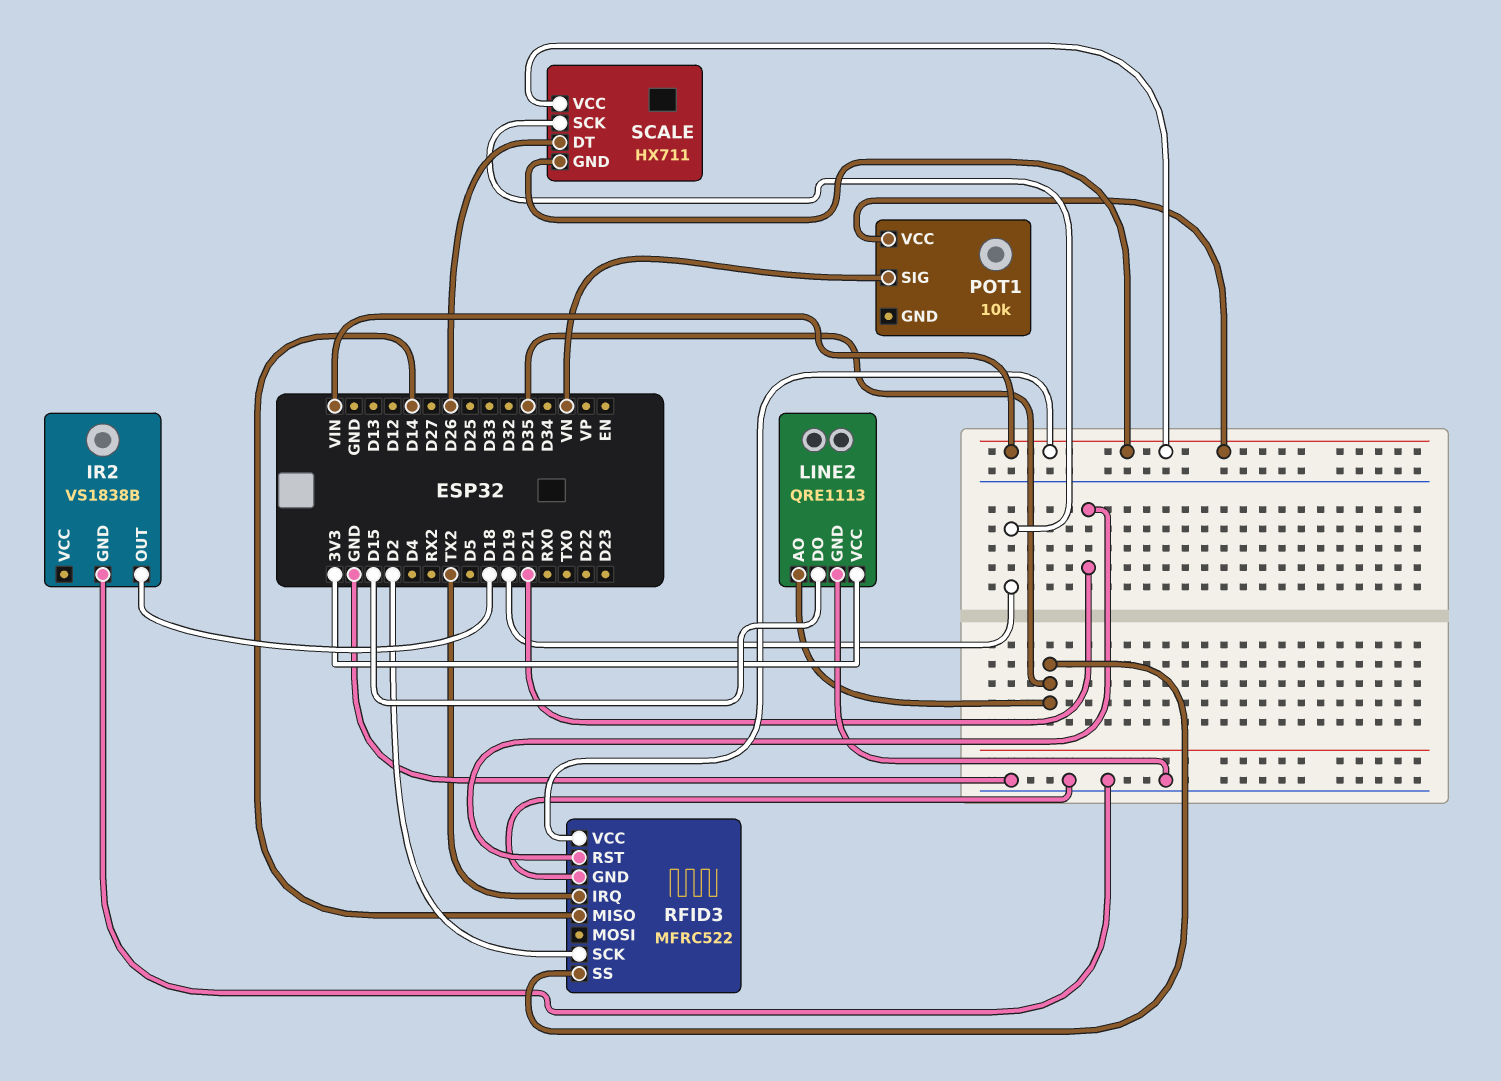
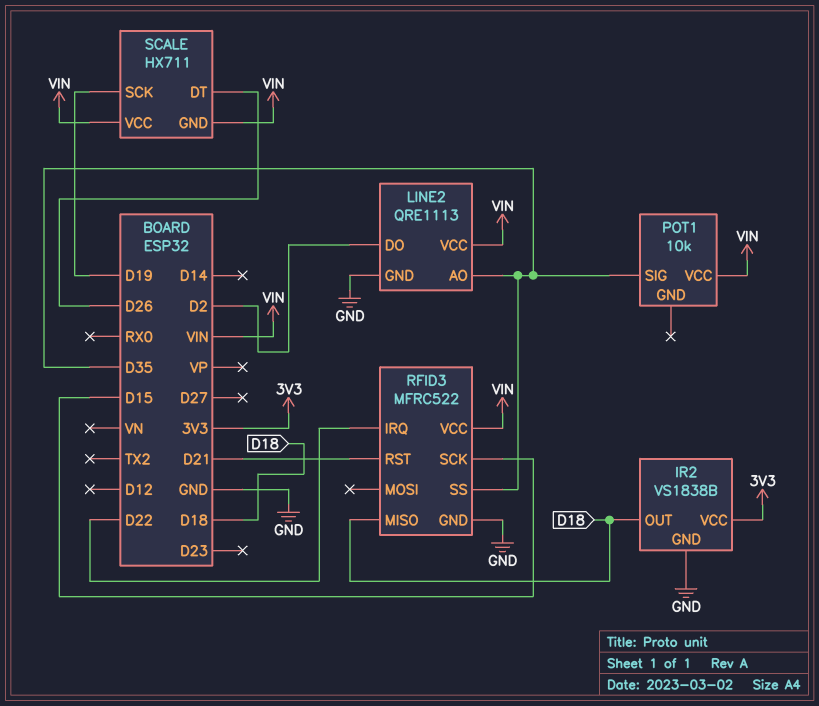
IR2 pin VCC: none -> 3V3
LINE2 pin DO: D15 -> D2
LINE2 pin VCC: 3V3 -> VIN
POT1 pin SIG: VN -> D35
RFID3 pin IRQ: TX2 -> D22
RFID3 pin MISO: D14 -> D18
RFID3 pin SCK: D2 -> D15

